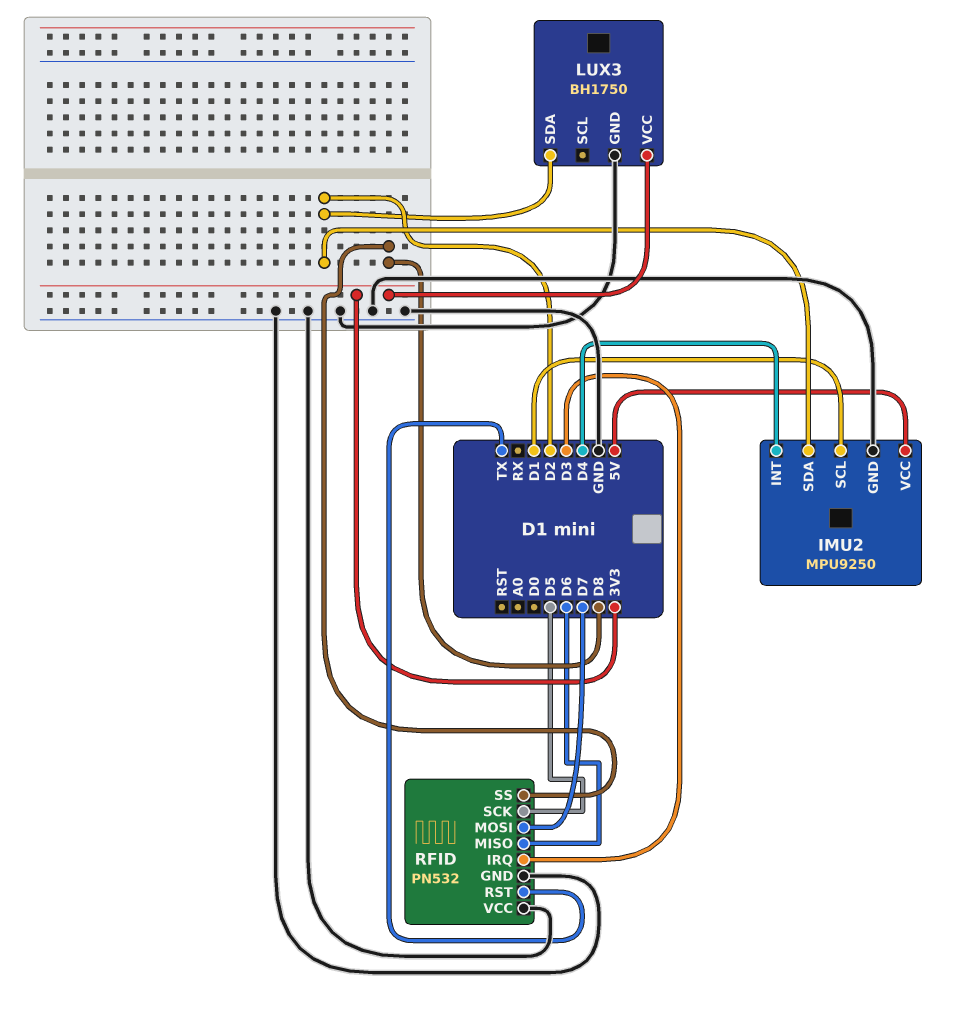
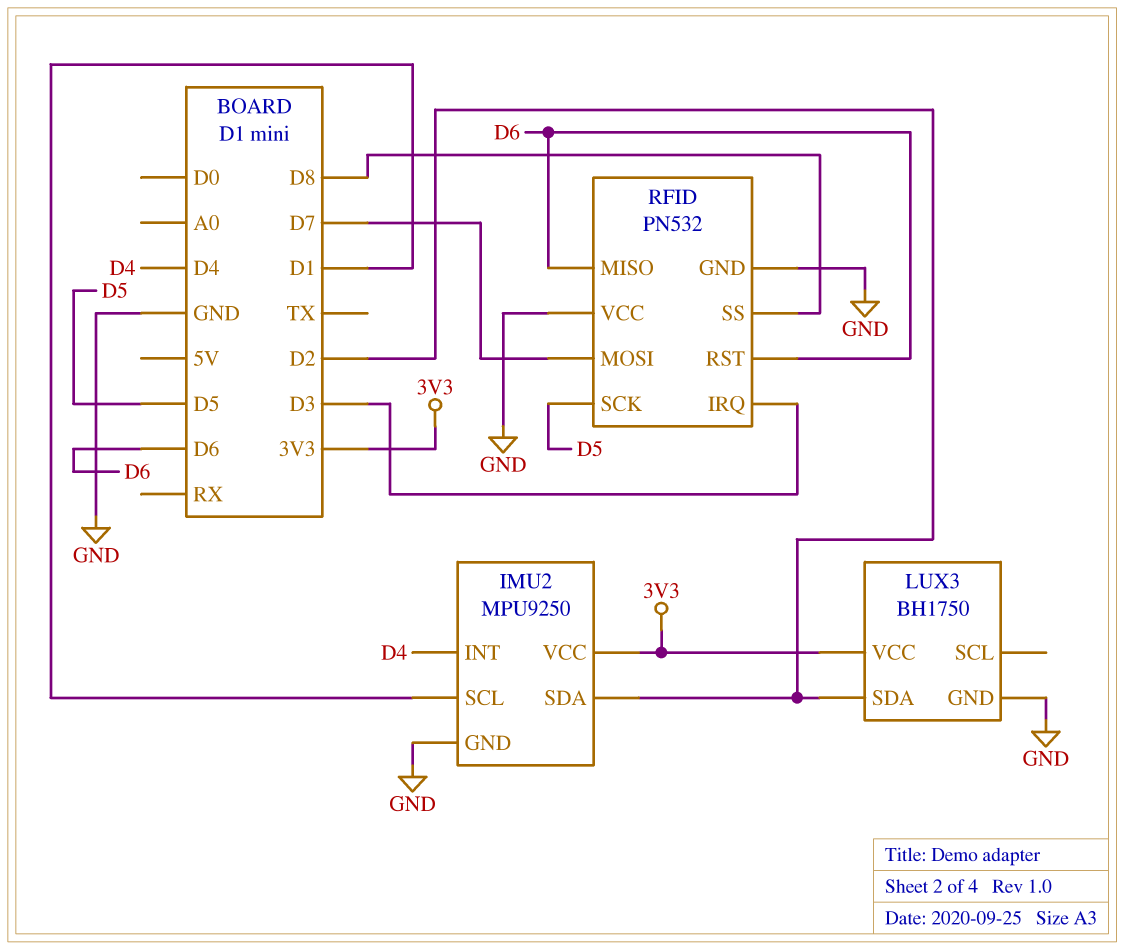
IMU2 pin VCC: 5V -> 3V3
RFID pin RST: TX -> D6

